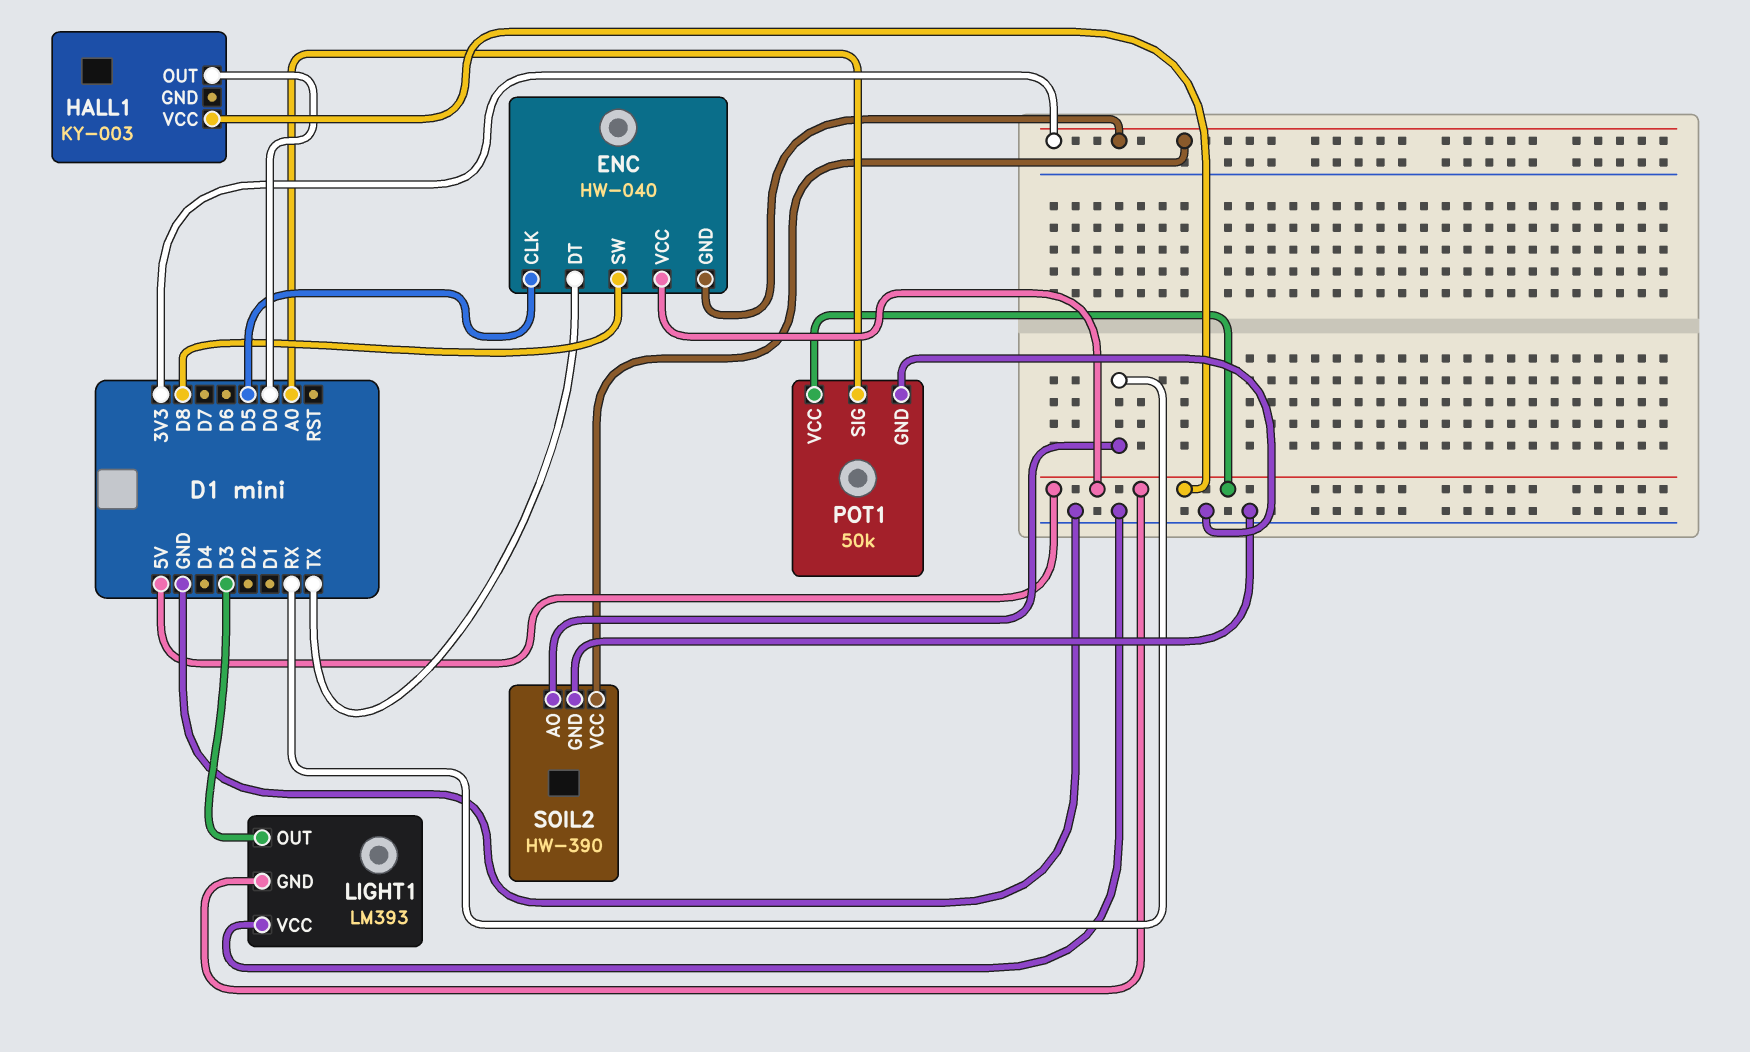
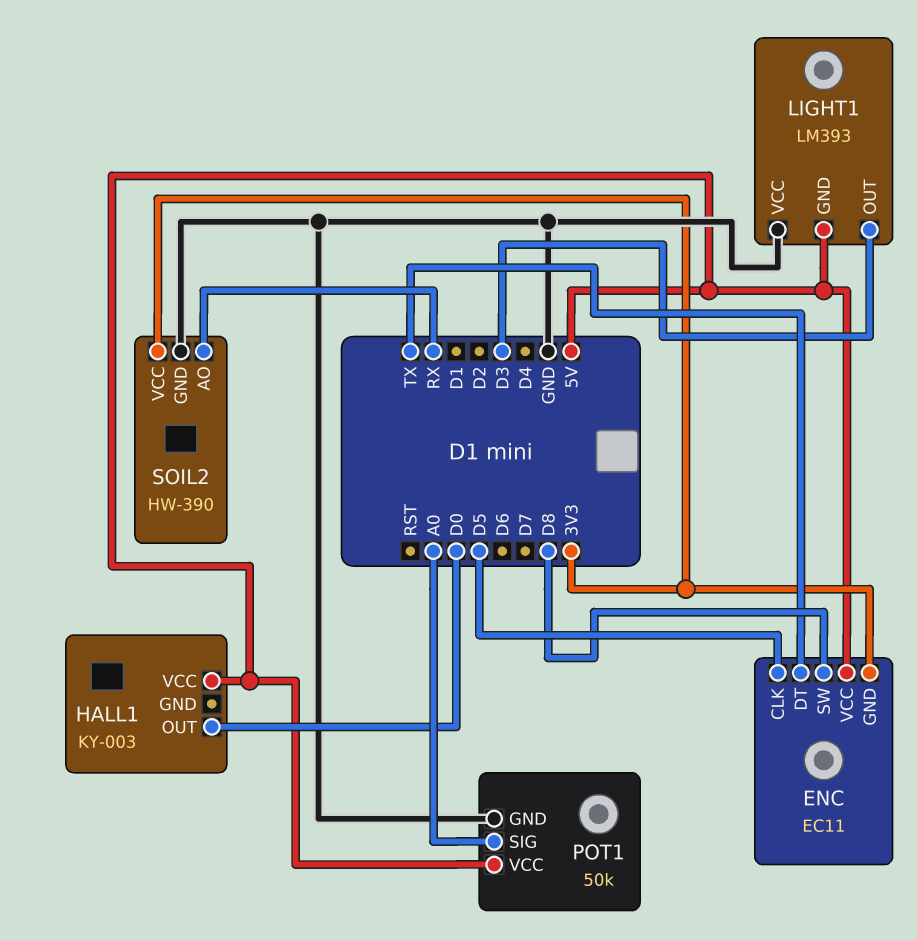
ENC: HW-040 -> EC11

